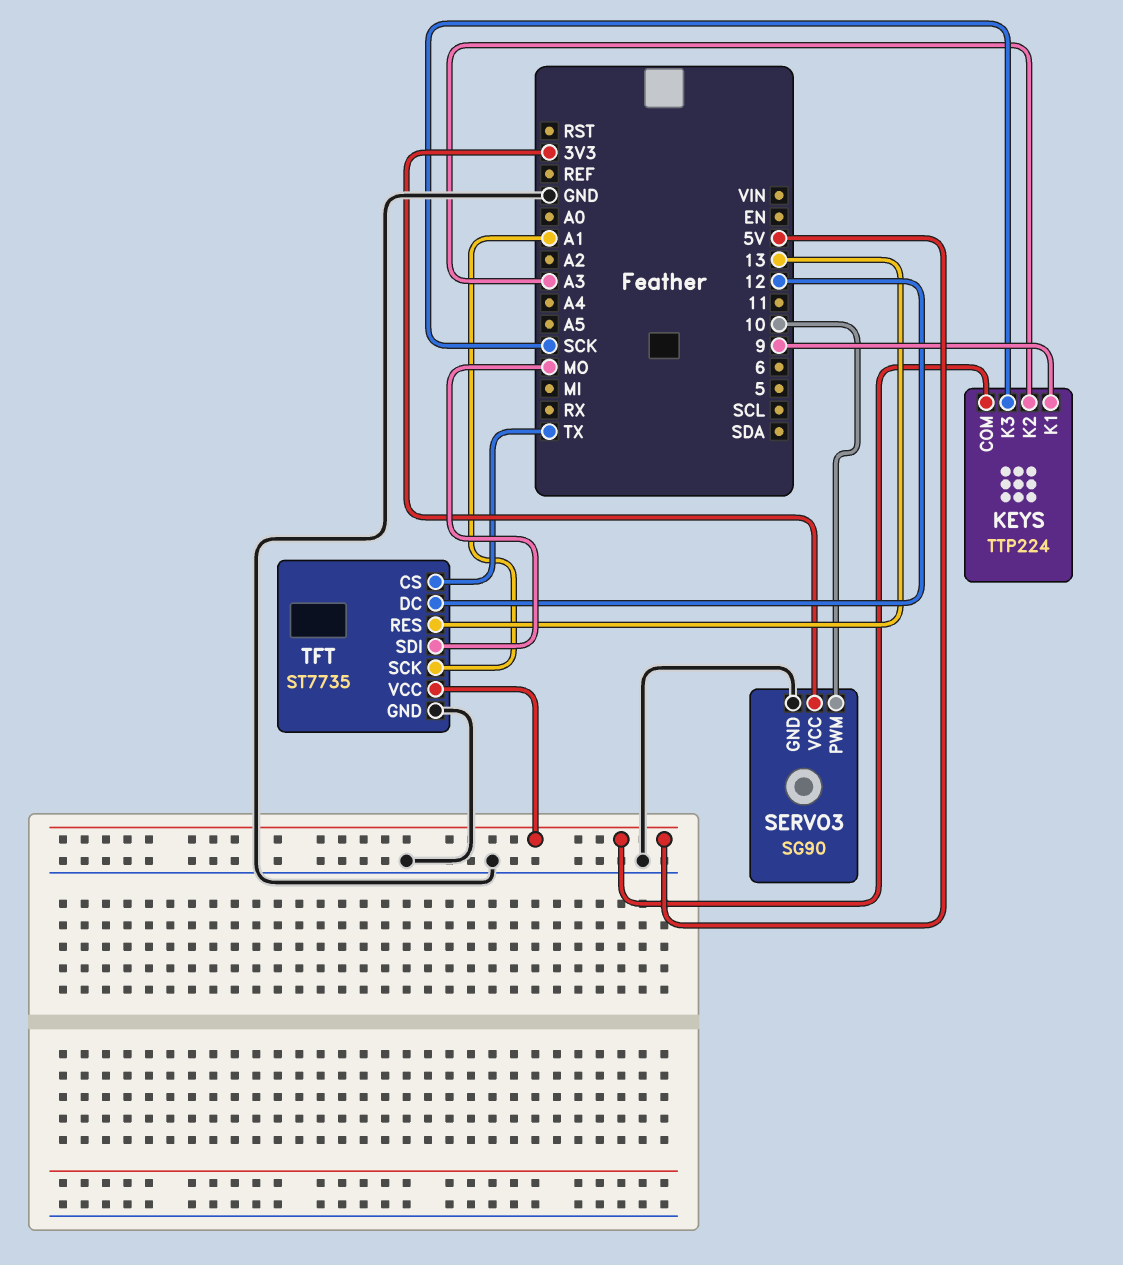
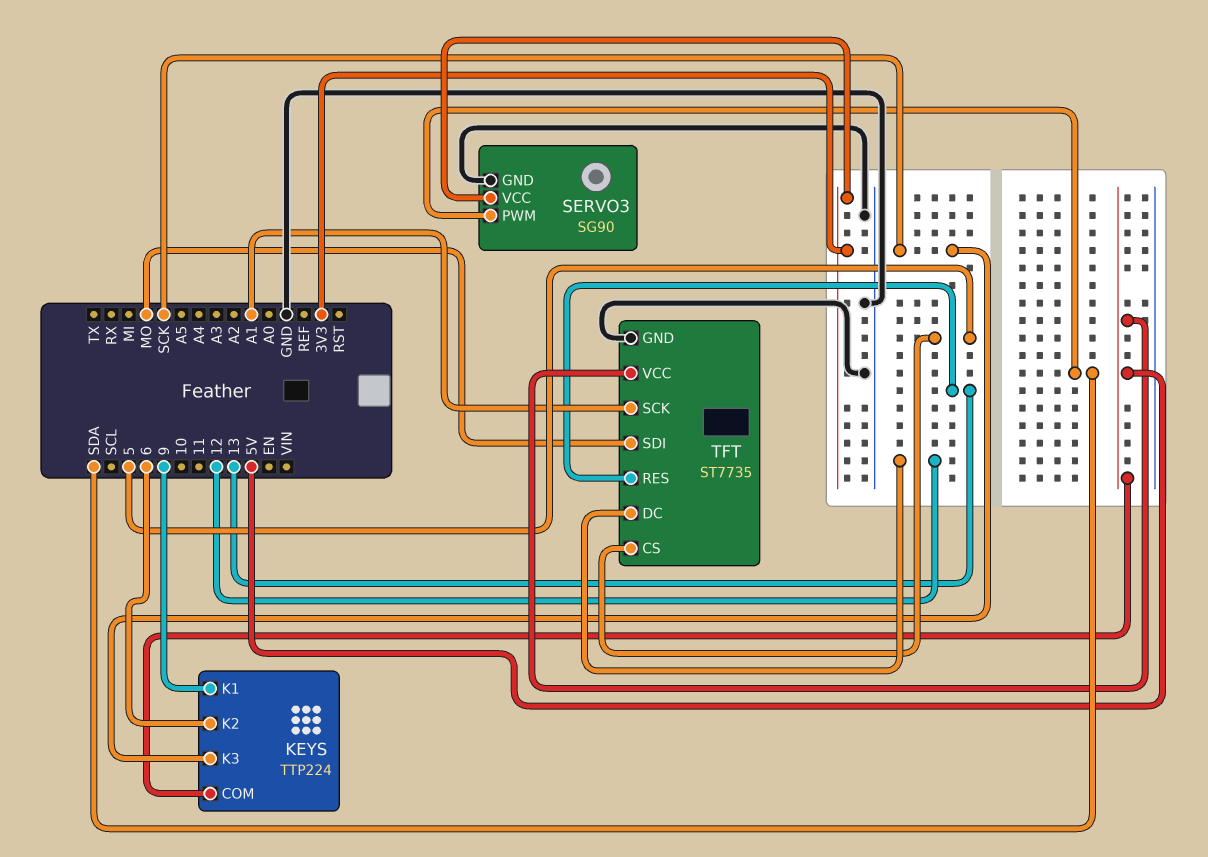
KEYS pin K2: A3 -> 6
SERVO3 pin PWM: 10 -> SDA
TFT pin CS: TX -> 5

